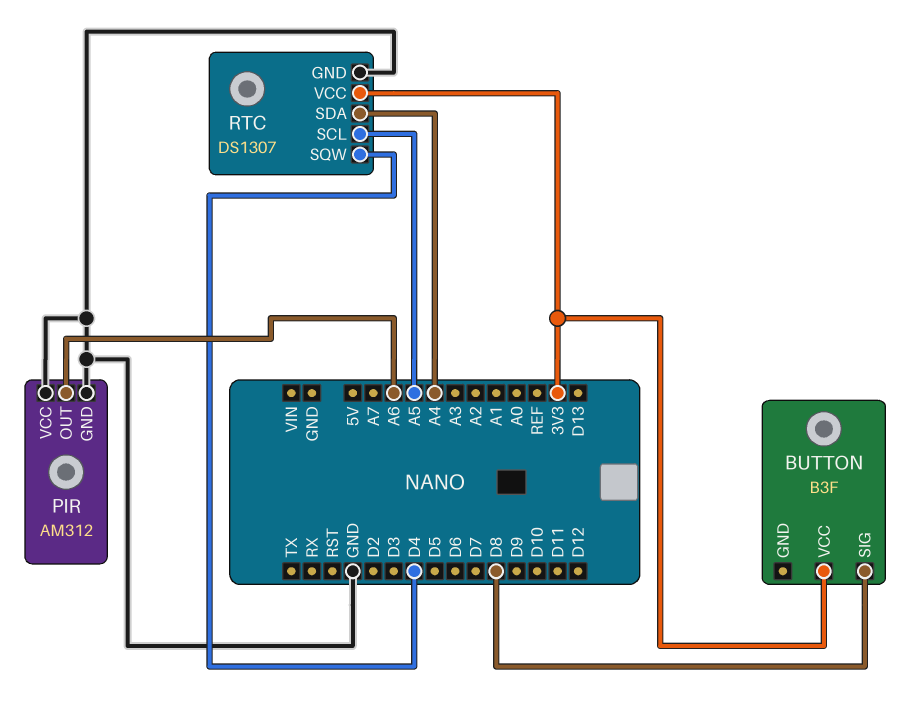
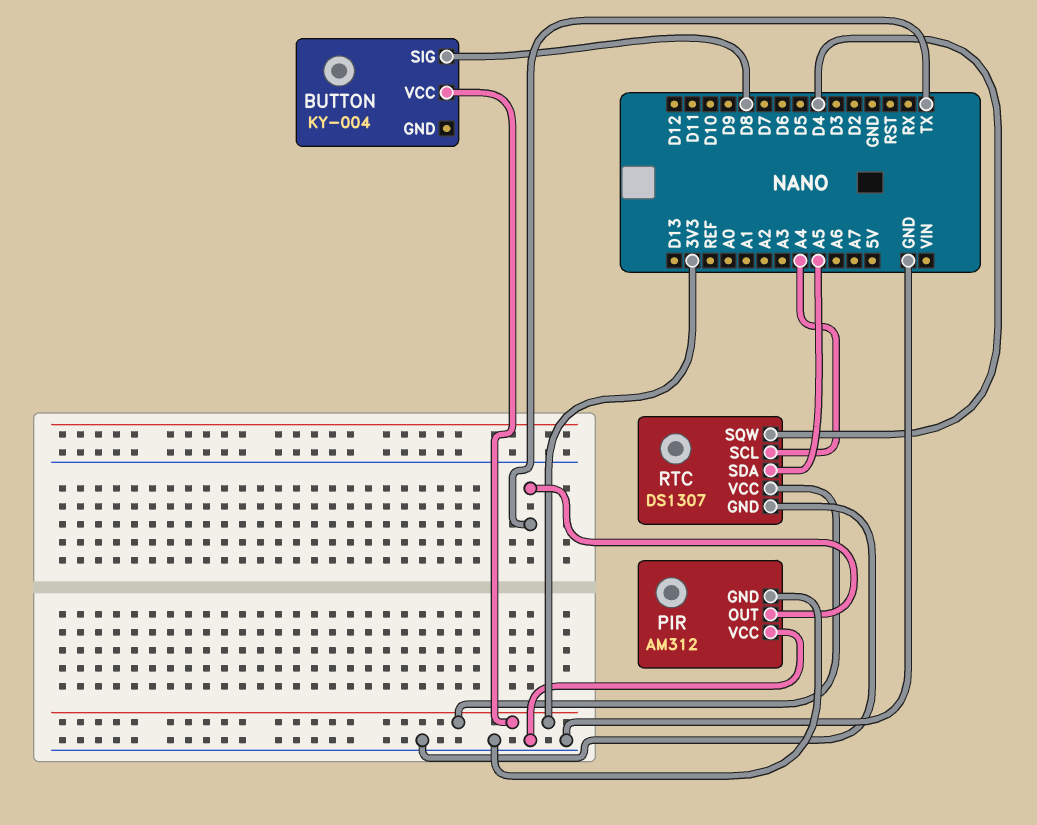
BUTTON: B3F -> KY-004
PIR pin OUT: A6 -> TX
RTC pin SCL: A5 -> A4
RTC pin SDA: A4 -> A5

